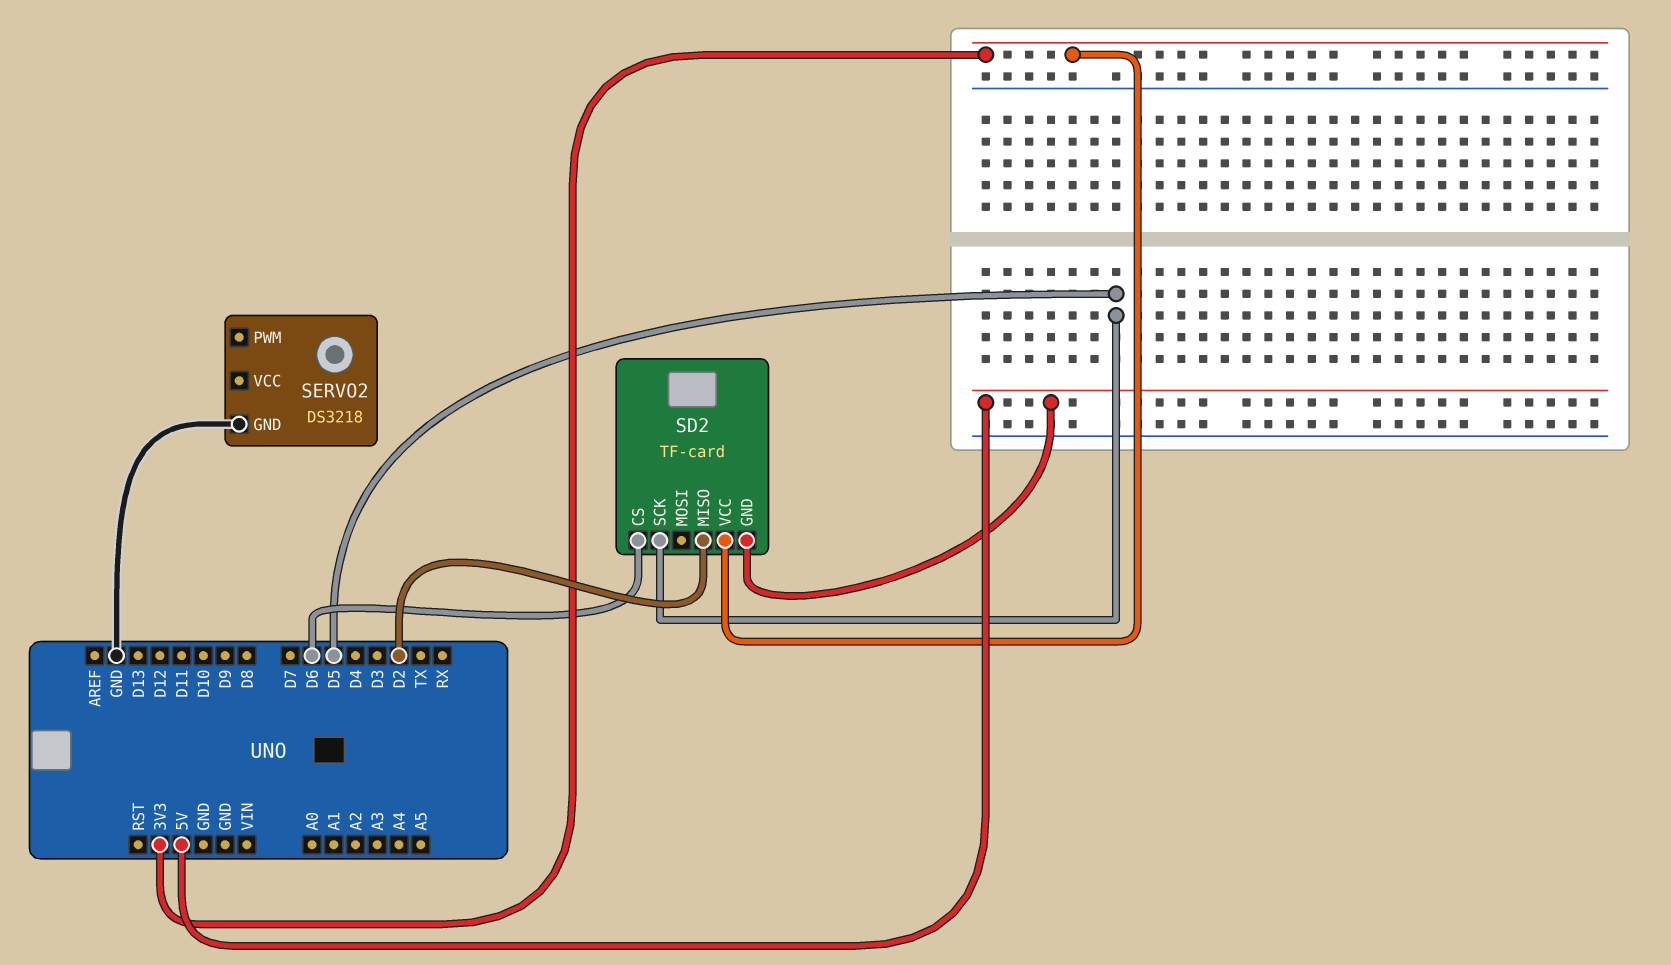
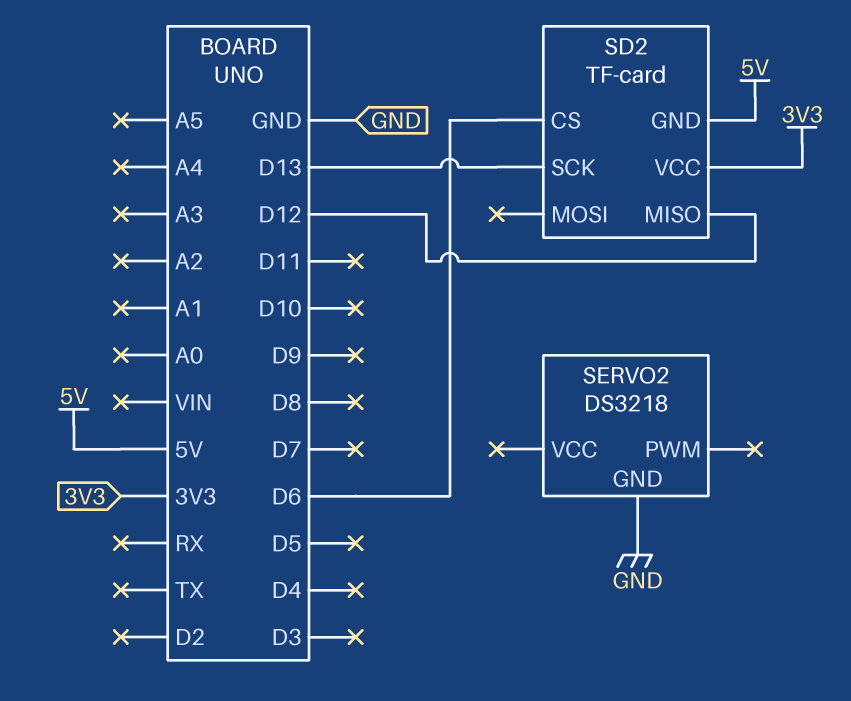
SD2 pin MISO: D2 -> D12
SD2 pin SCK: D5 -> D13

